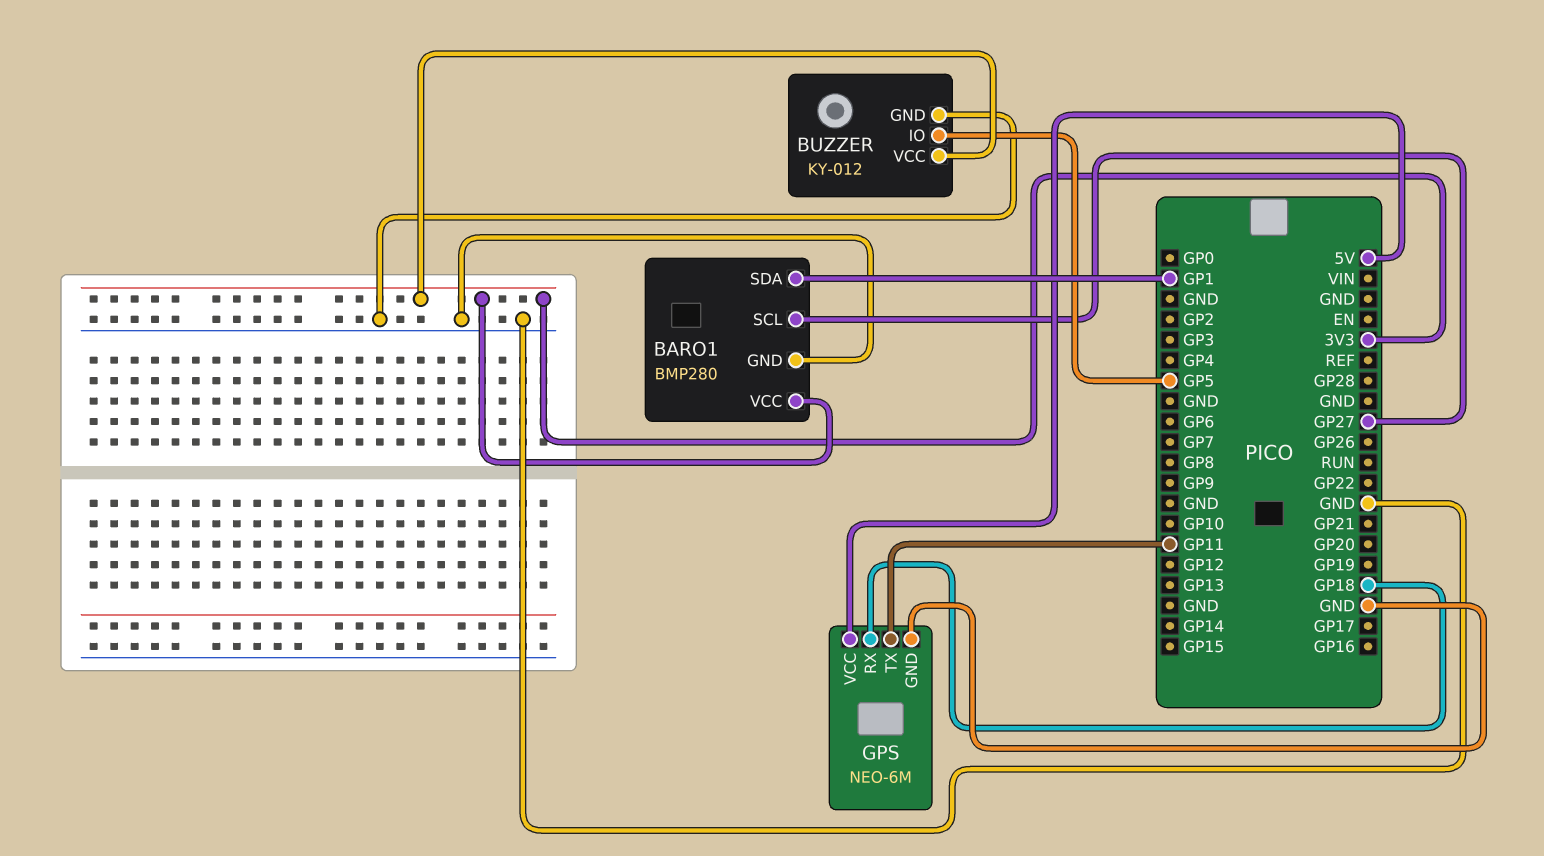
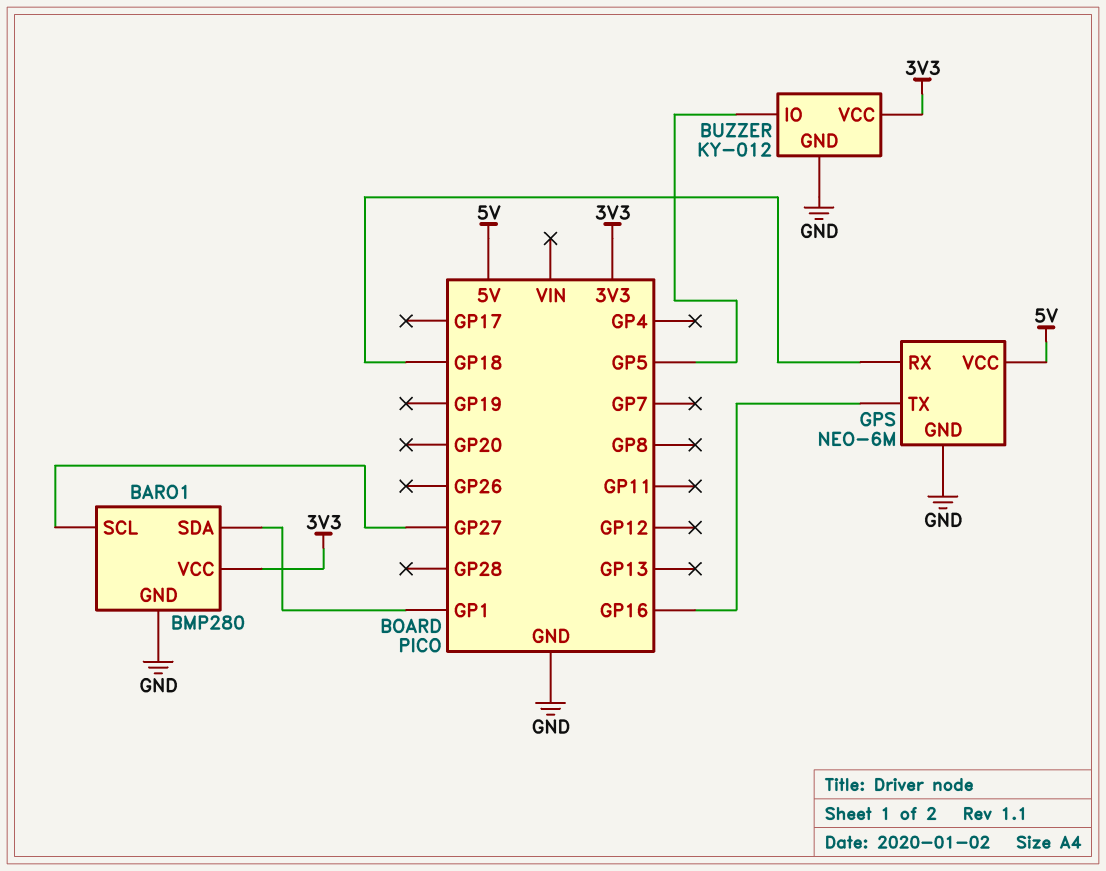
GPS pin TX: GP11 -> GP16

